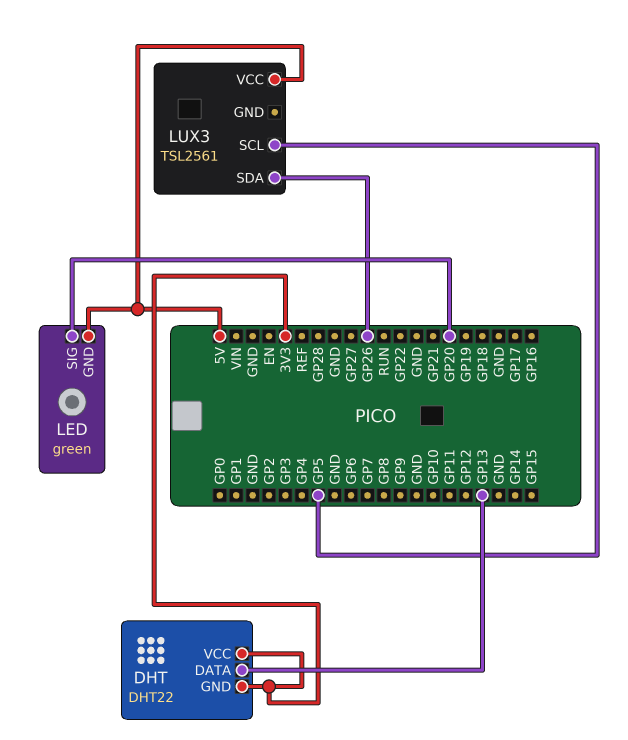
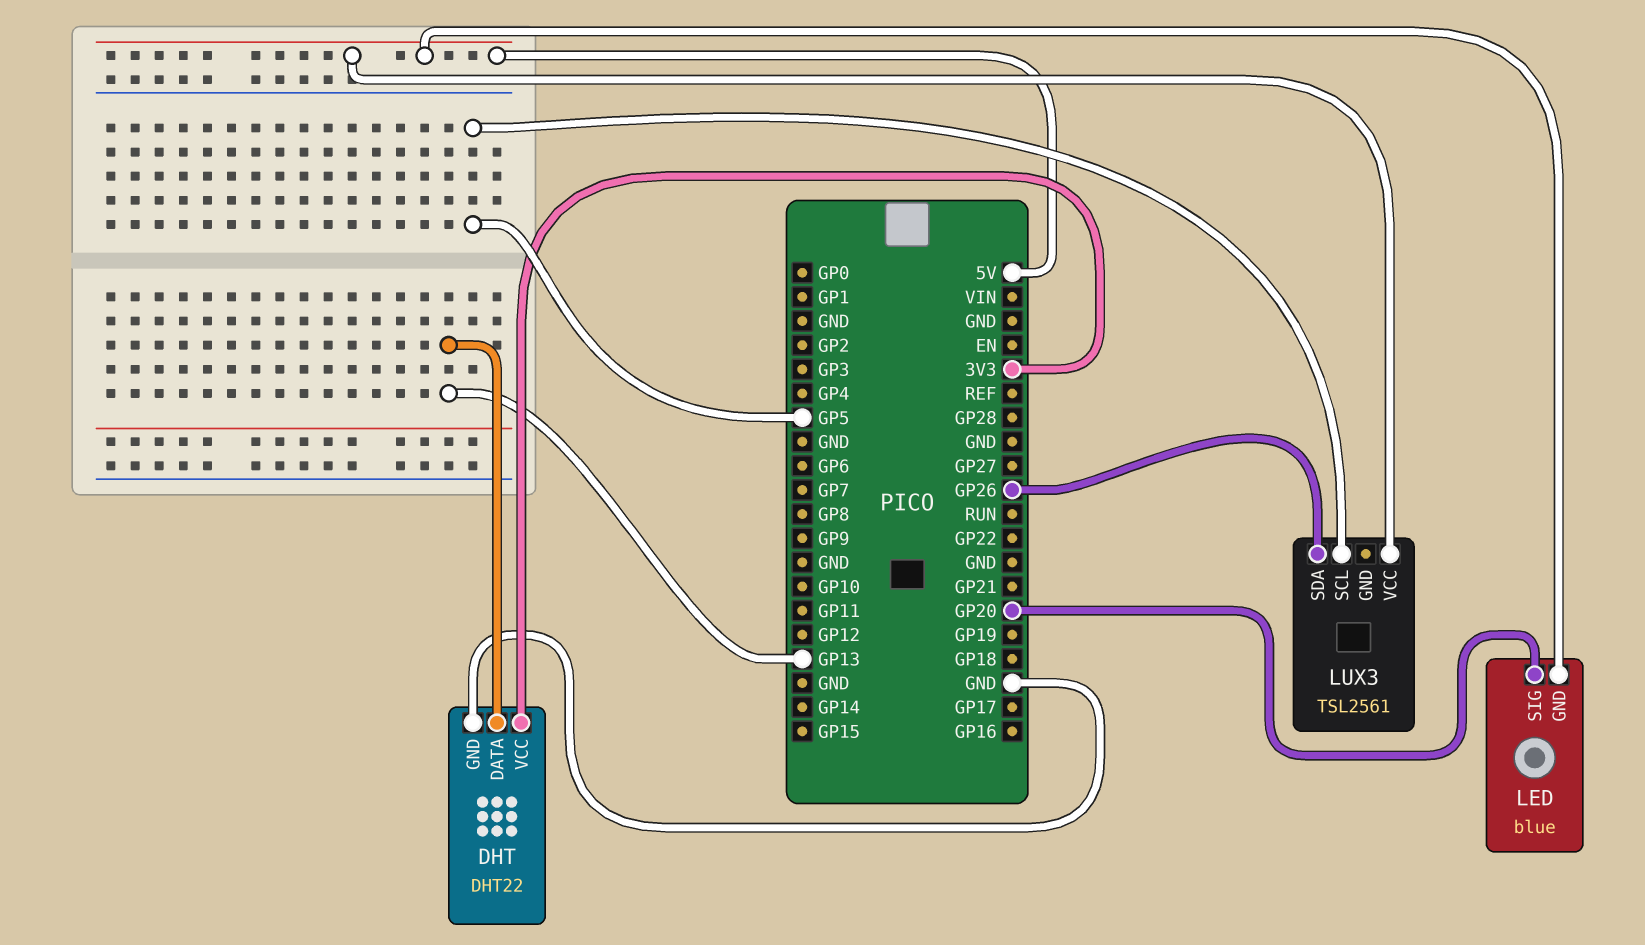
DHT pin GND: 3V3 -> GND
LED: green -> blue

